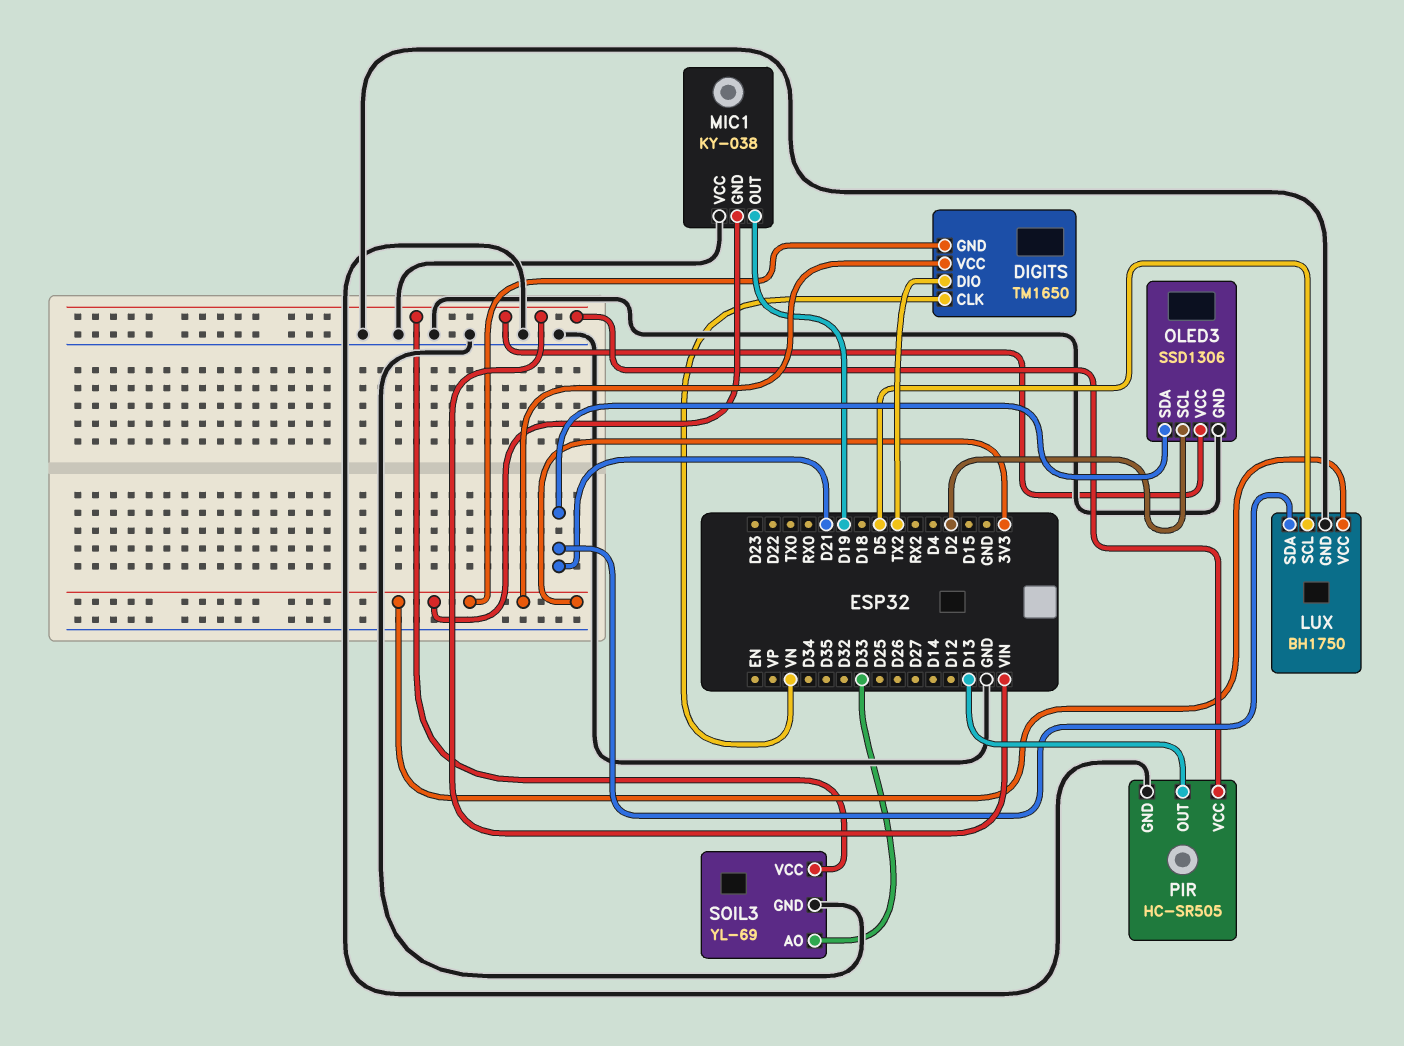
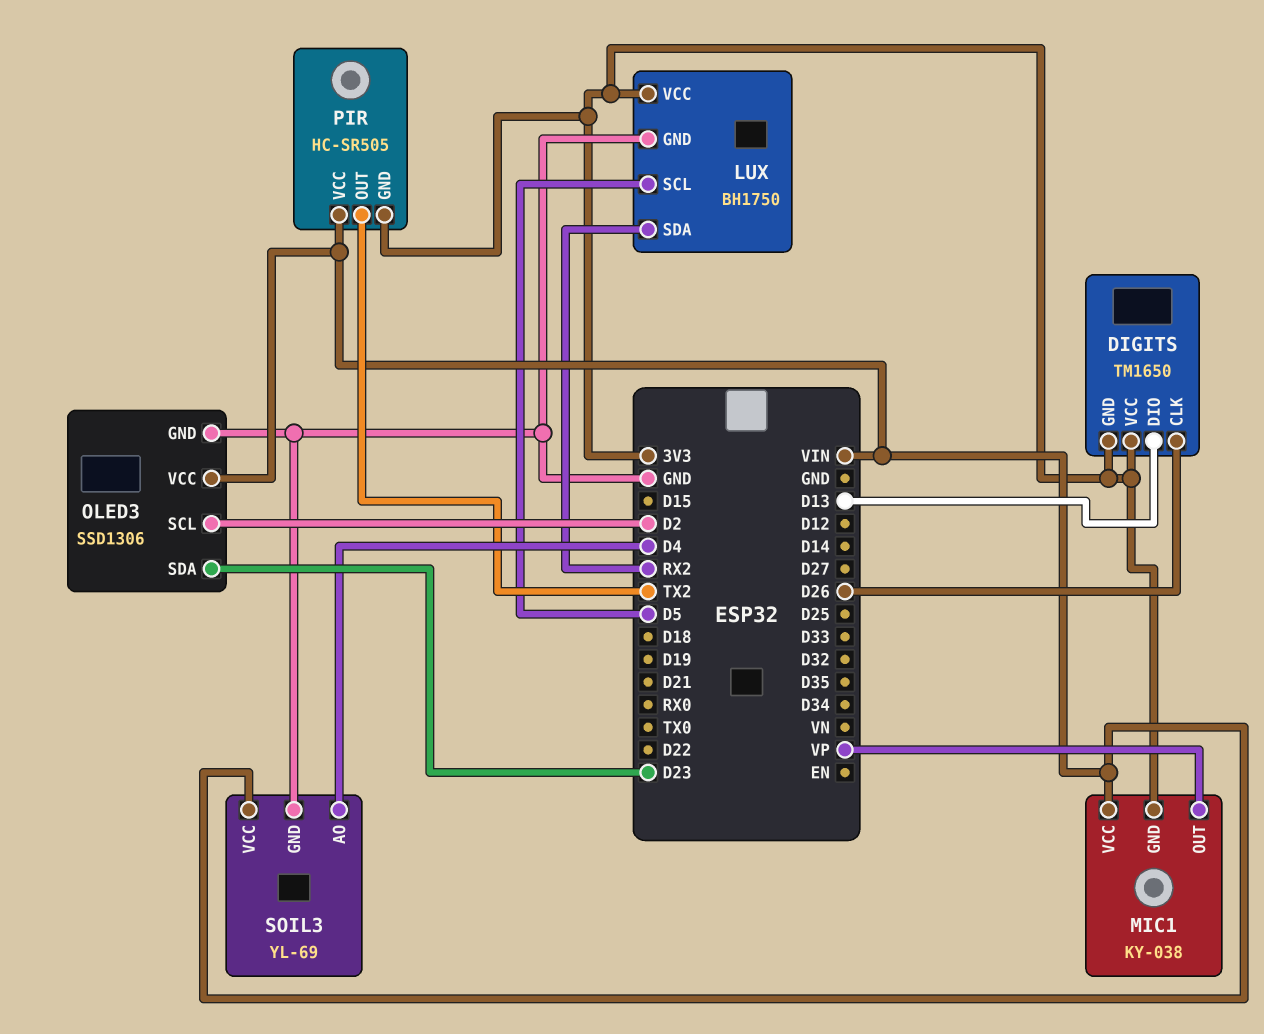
DIGITS pin CLK: VN -> D26
DIGITS pin DIO: TX2 -> D13
LUX pin SDA: D21 -> RX2
MIC1 pin OUT: D19 -> VP
MIC1 pin VCC: GND -> VIN
OLED3 pin SDA: D21 -> D23
PIR pin GND: GND -> 3V3
PIR pin OUT: D13 -> TX2
SOIL3 pin AO: D33 -> D4

